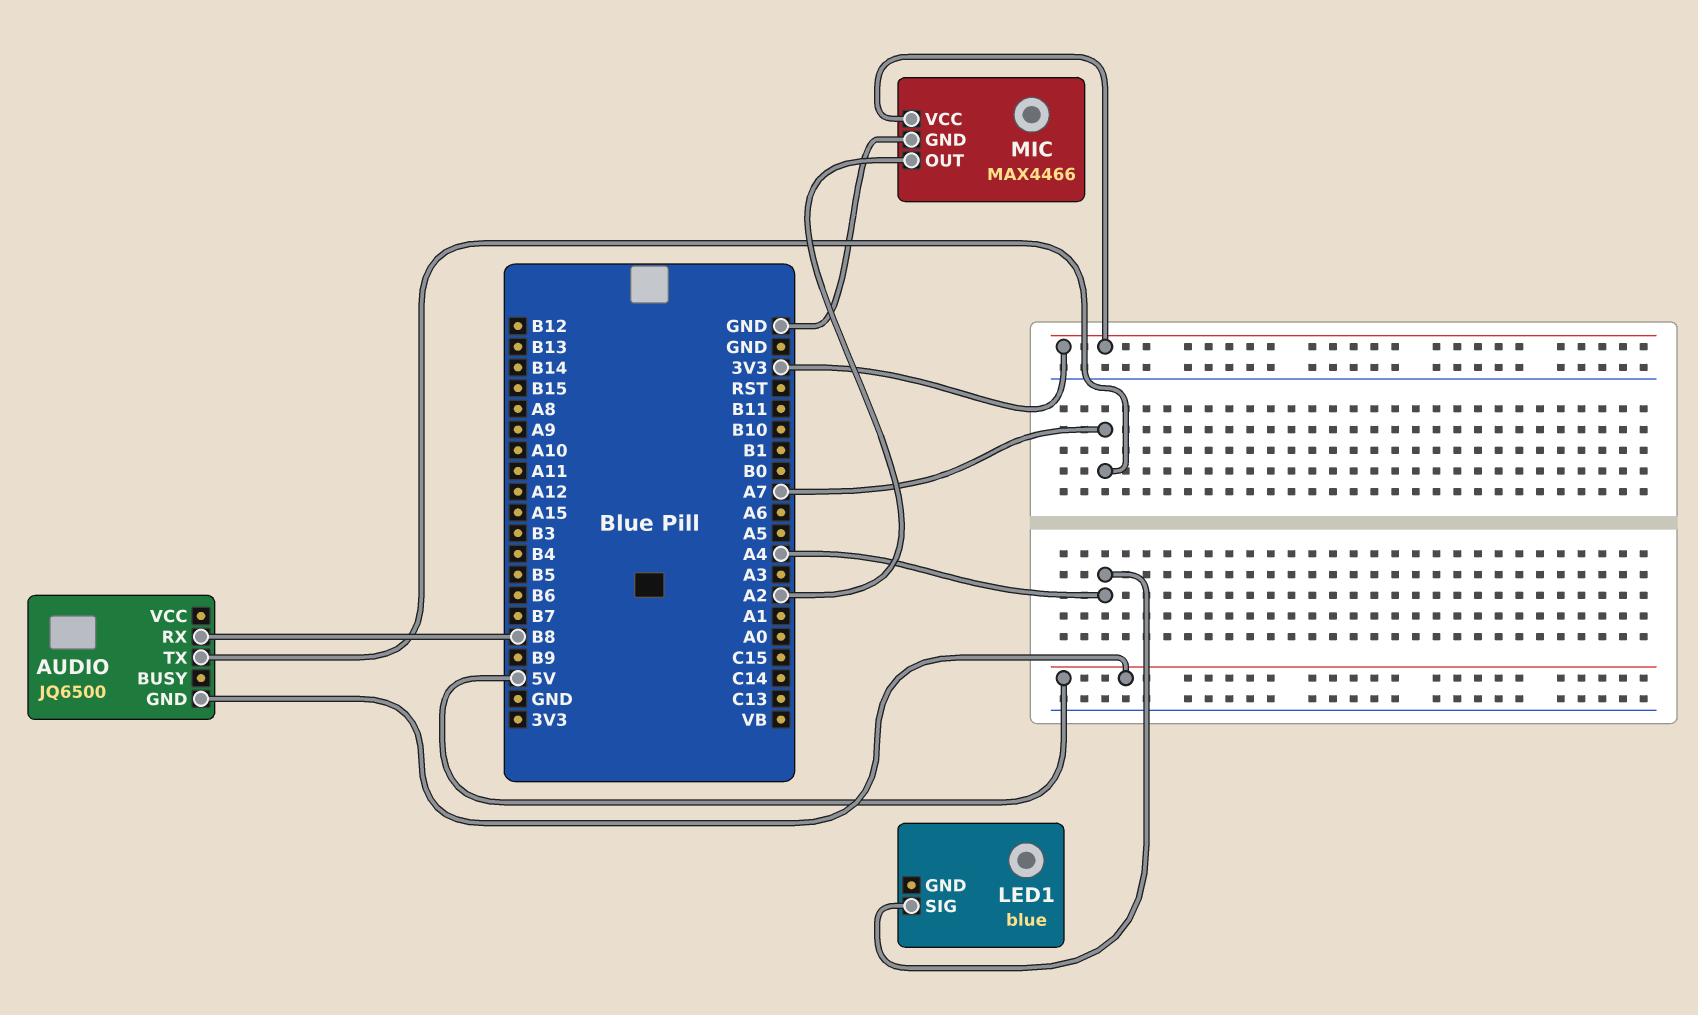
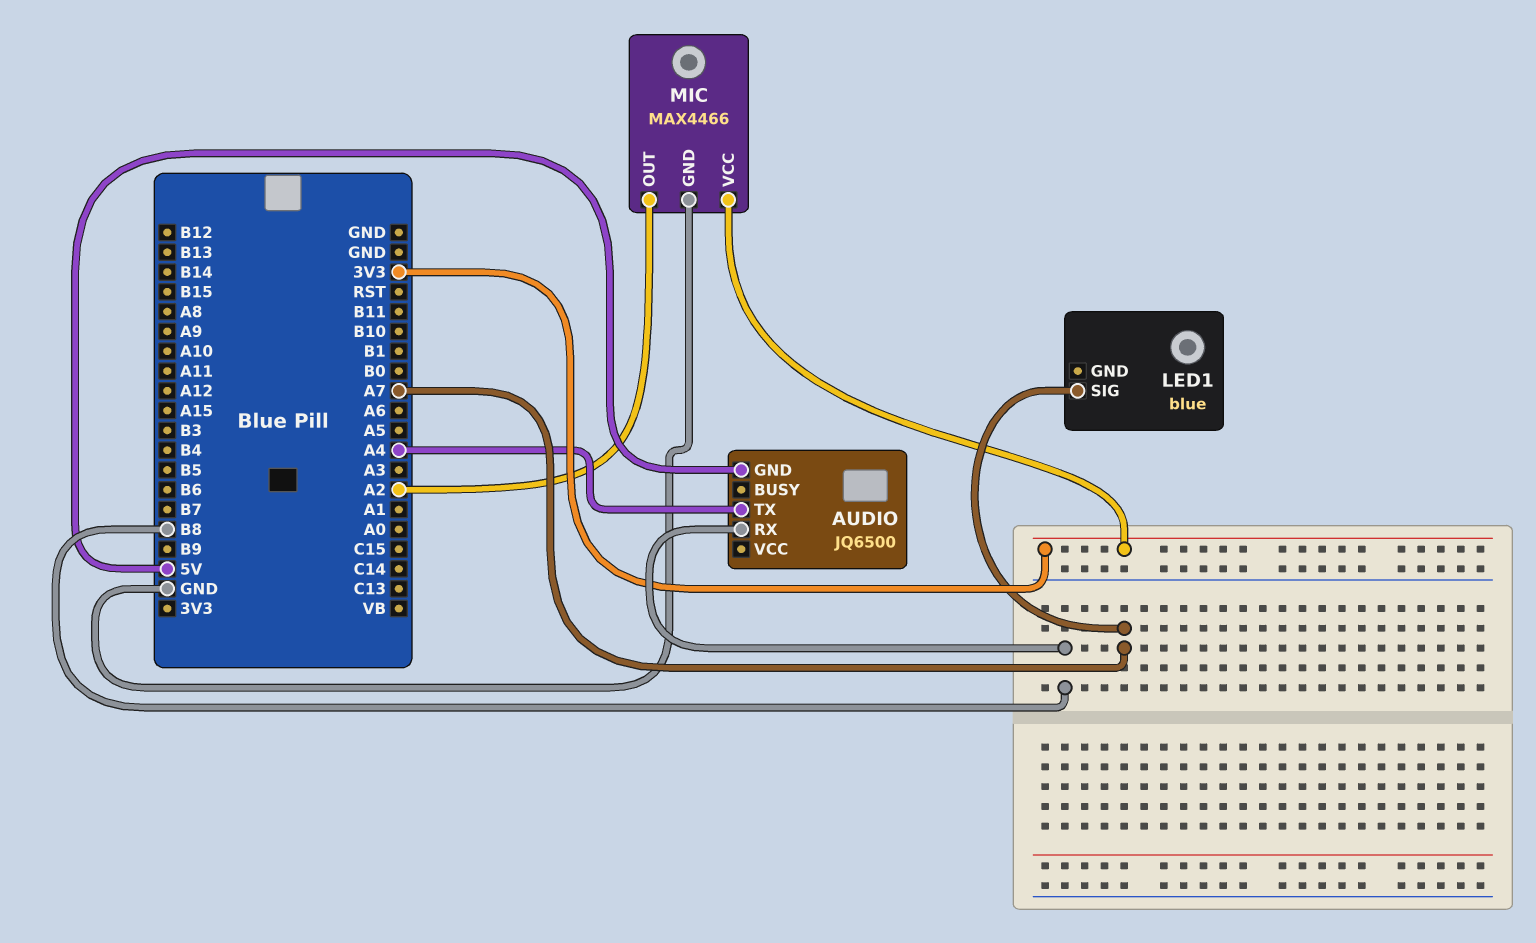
AUDIO pin TX: A7 -> A4
LED1 pin SIG: A4 -> A7

